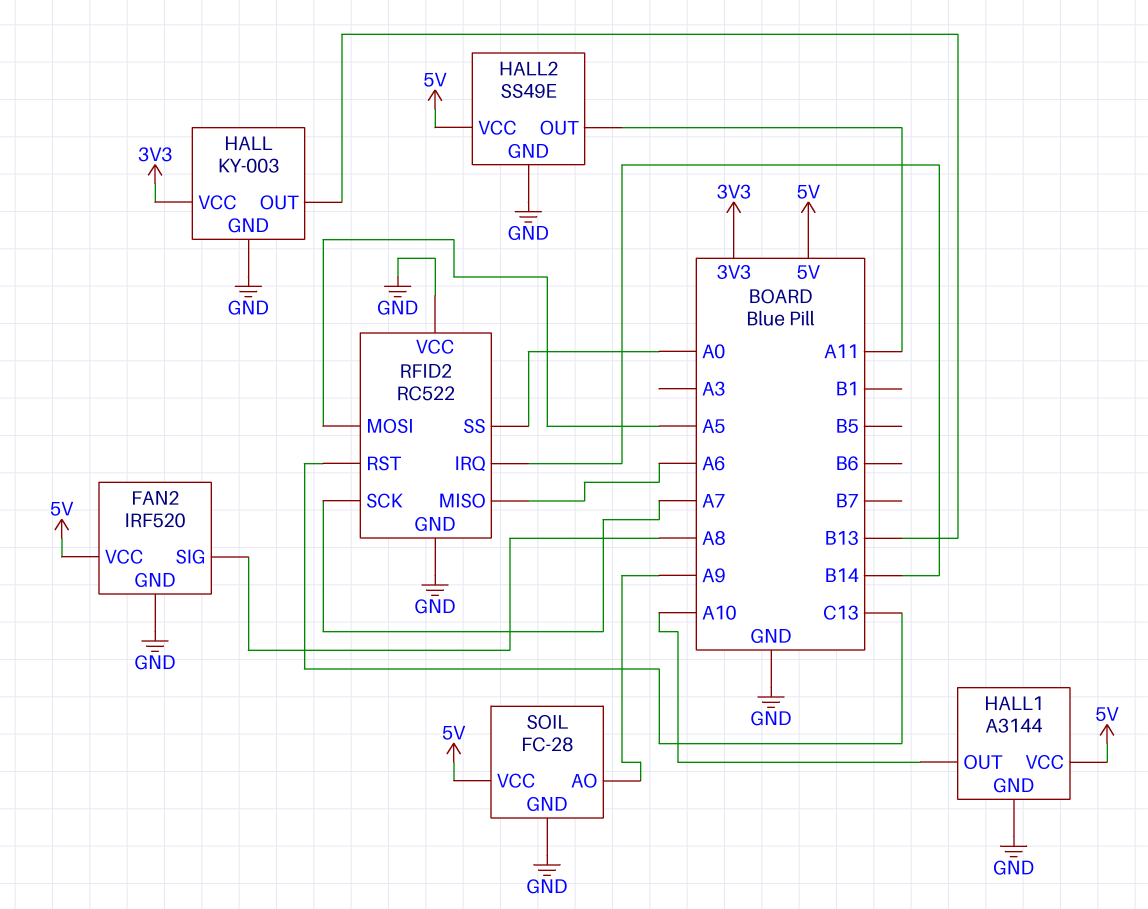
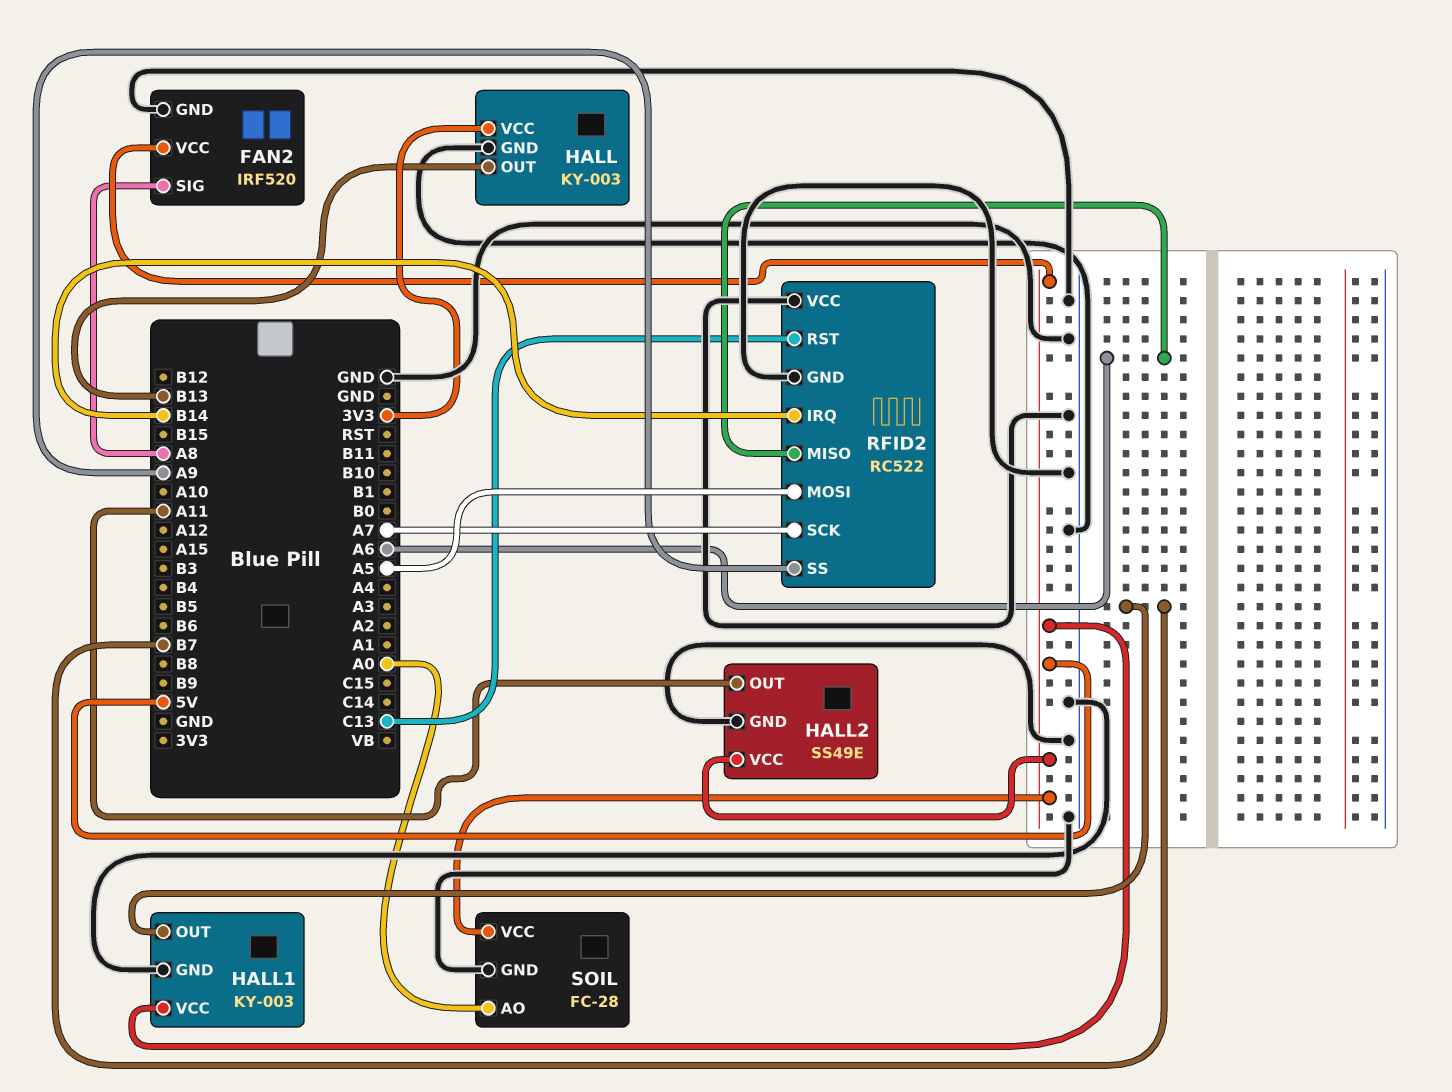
HALL1: A3144 -> KY-003
HALL1 pin OUT: A10 -> B7
RFID2 pin SS: A0 -> A9
SOIL pin AO: A9 -> A0

